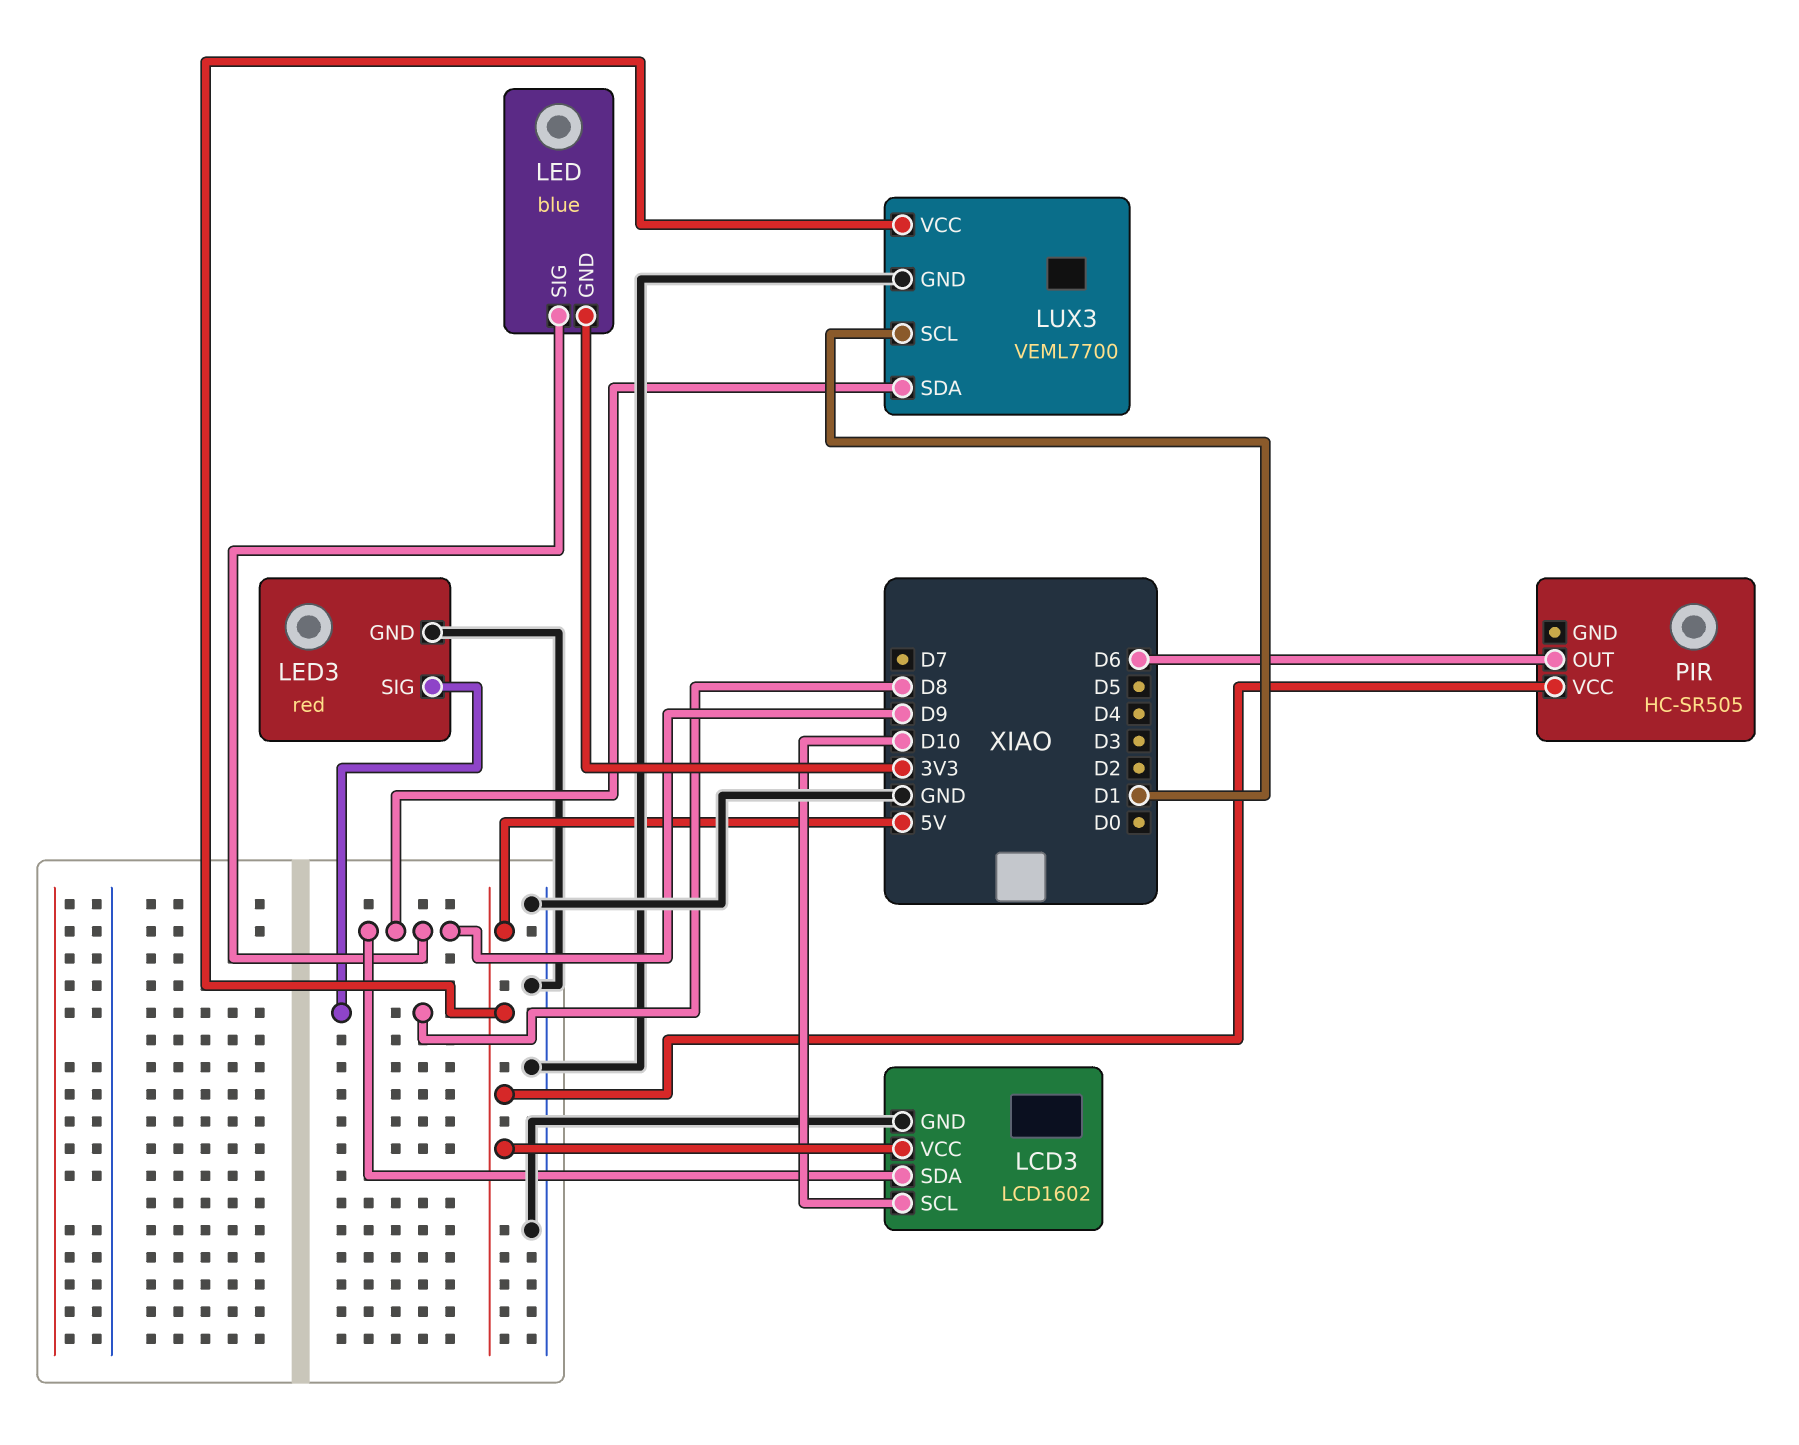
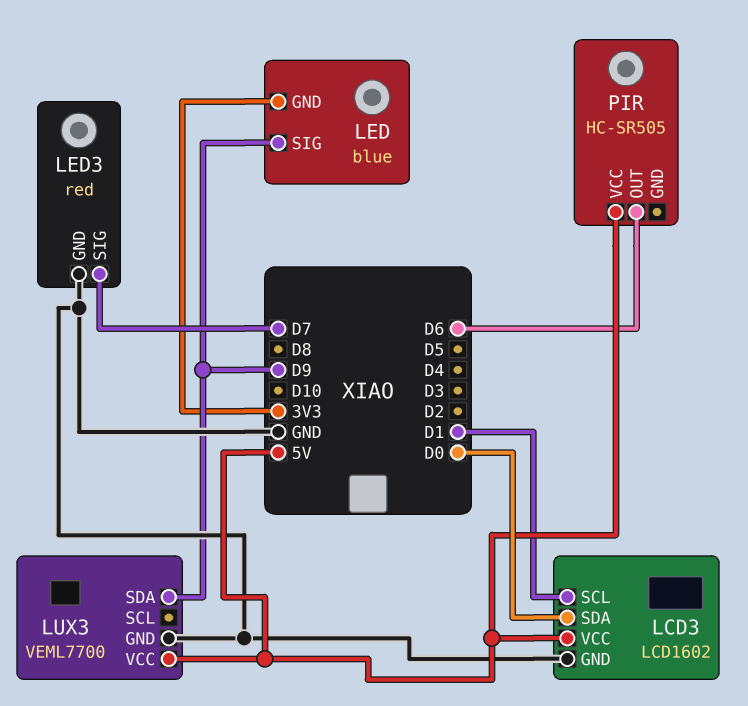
LCD3 pin SCL: D10 -> D1
LCD3 pin SDA: D9 -> D0
LED3 pin SIG: D8 -> D7
LUX3 pin SCL: D1 -> none

